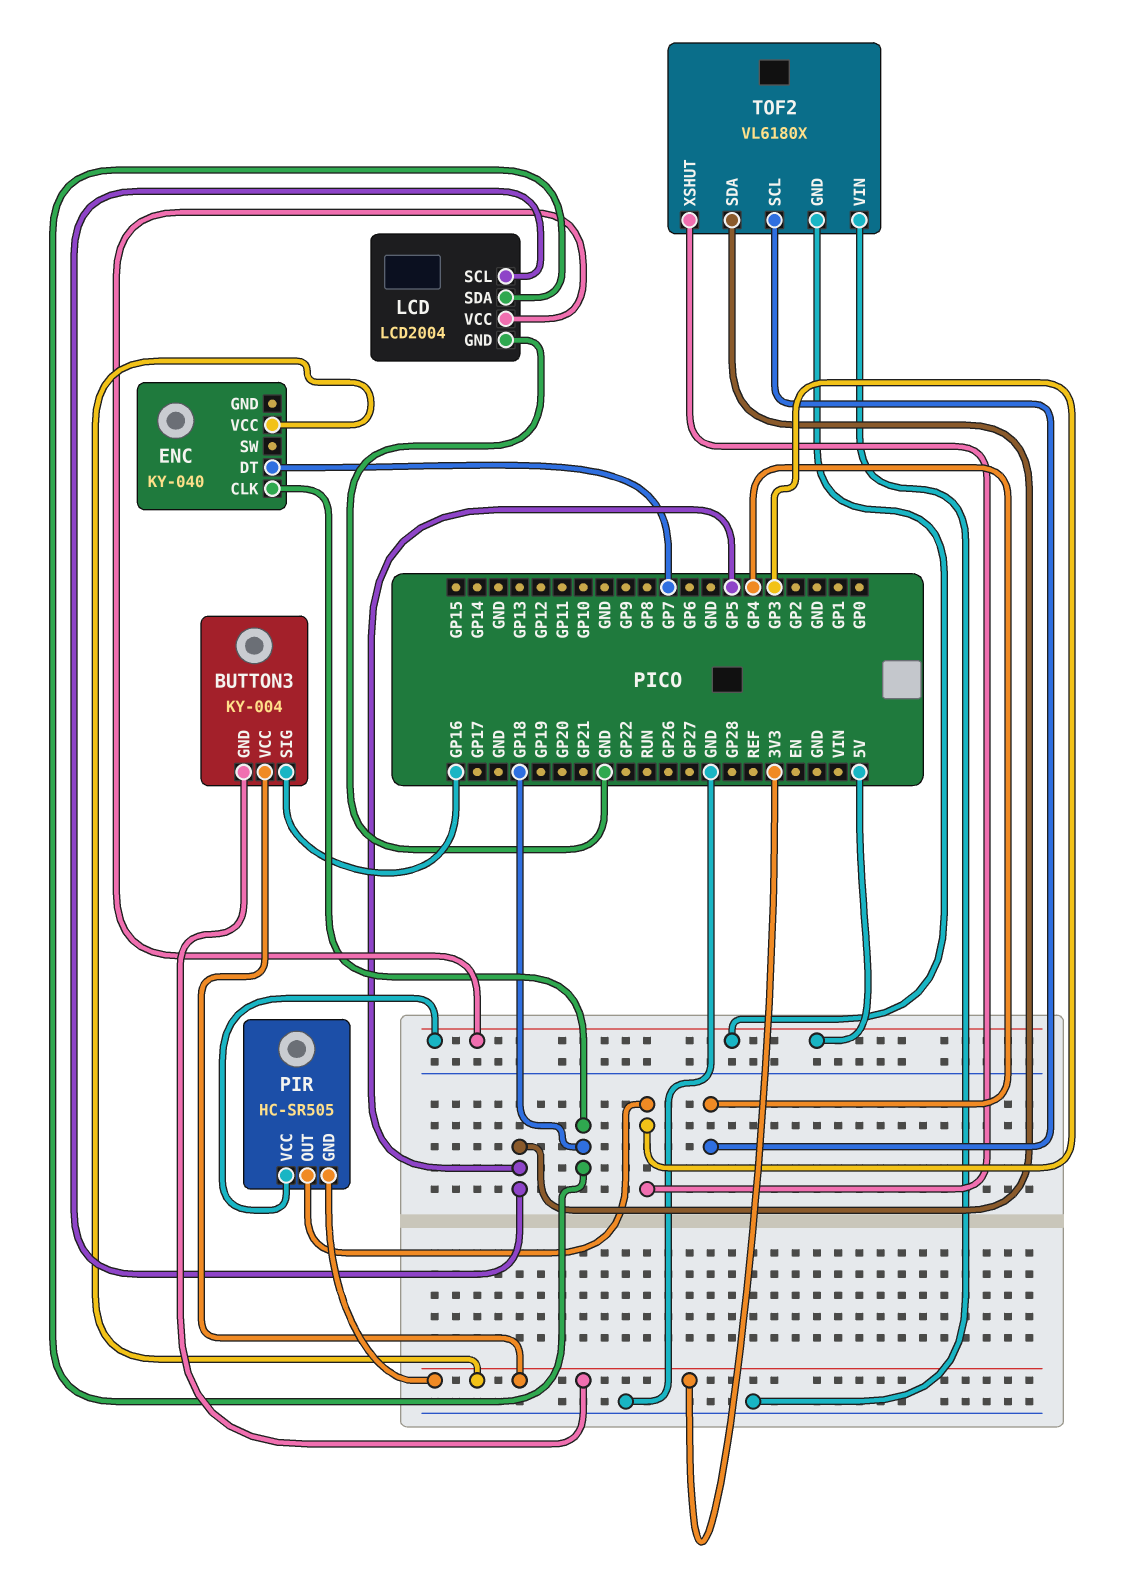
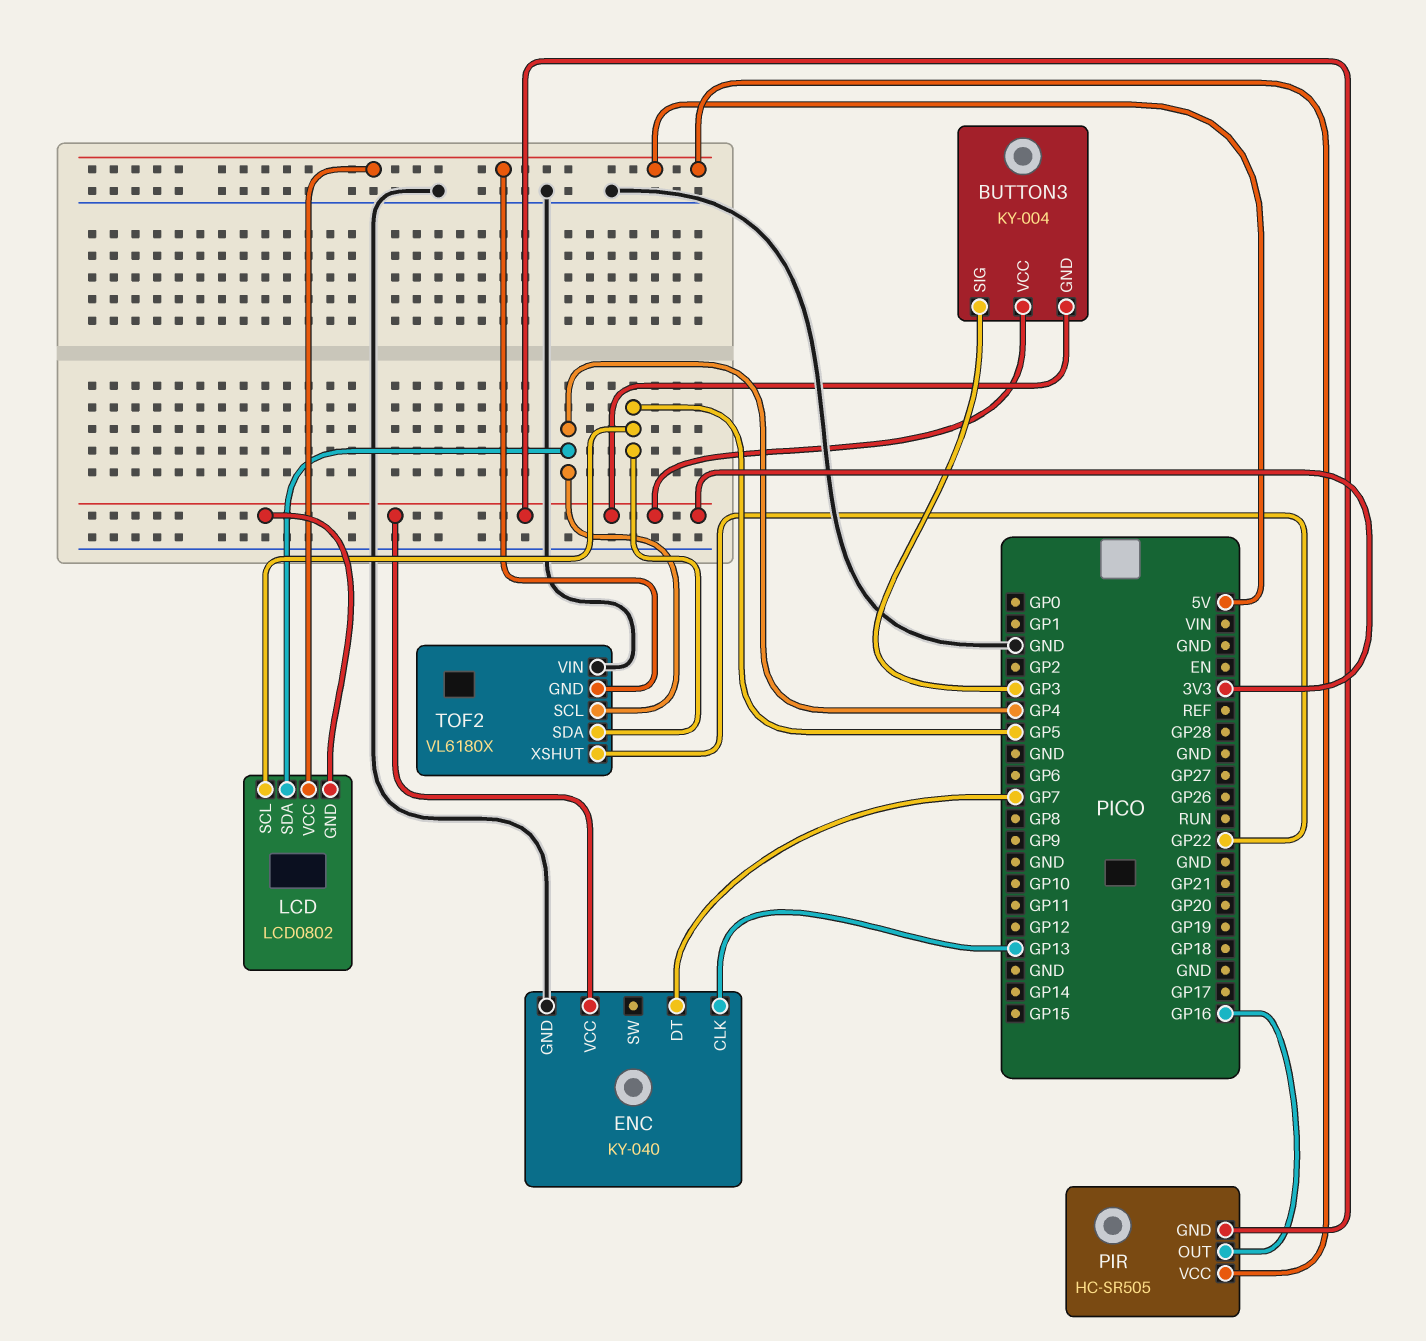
BUTTON3 pin SIG: GP16 -> GP3
ENC pin CLK: GP18 -> GP13
ENC pin GND: none -> GND
LCD: LCD2004 -> LCD0802
LCD pin GND: GND -> 3V3
LCD pin SDA: GP18 -> GP4
PIR pin OUT: GP3 -> GP16
TOF2 pin XSHUT: GP3 -> GP22

